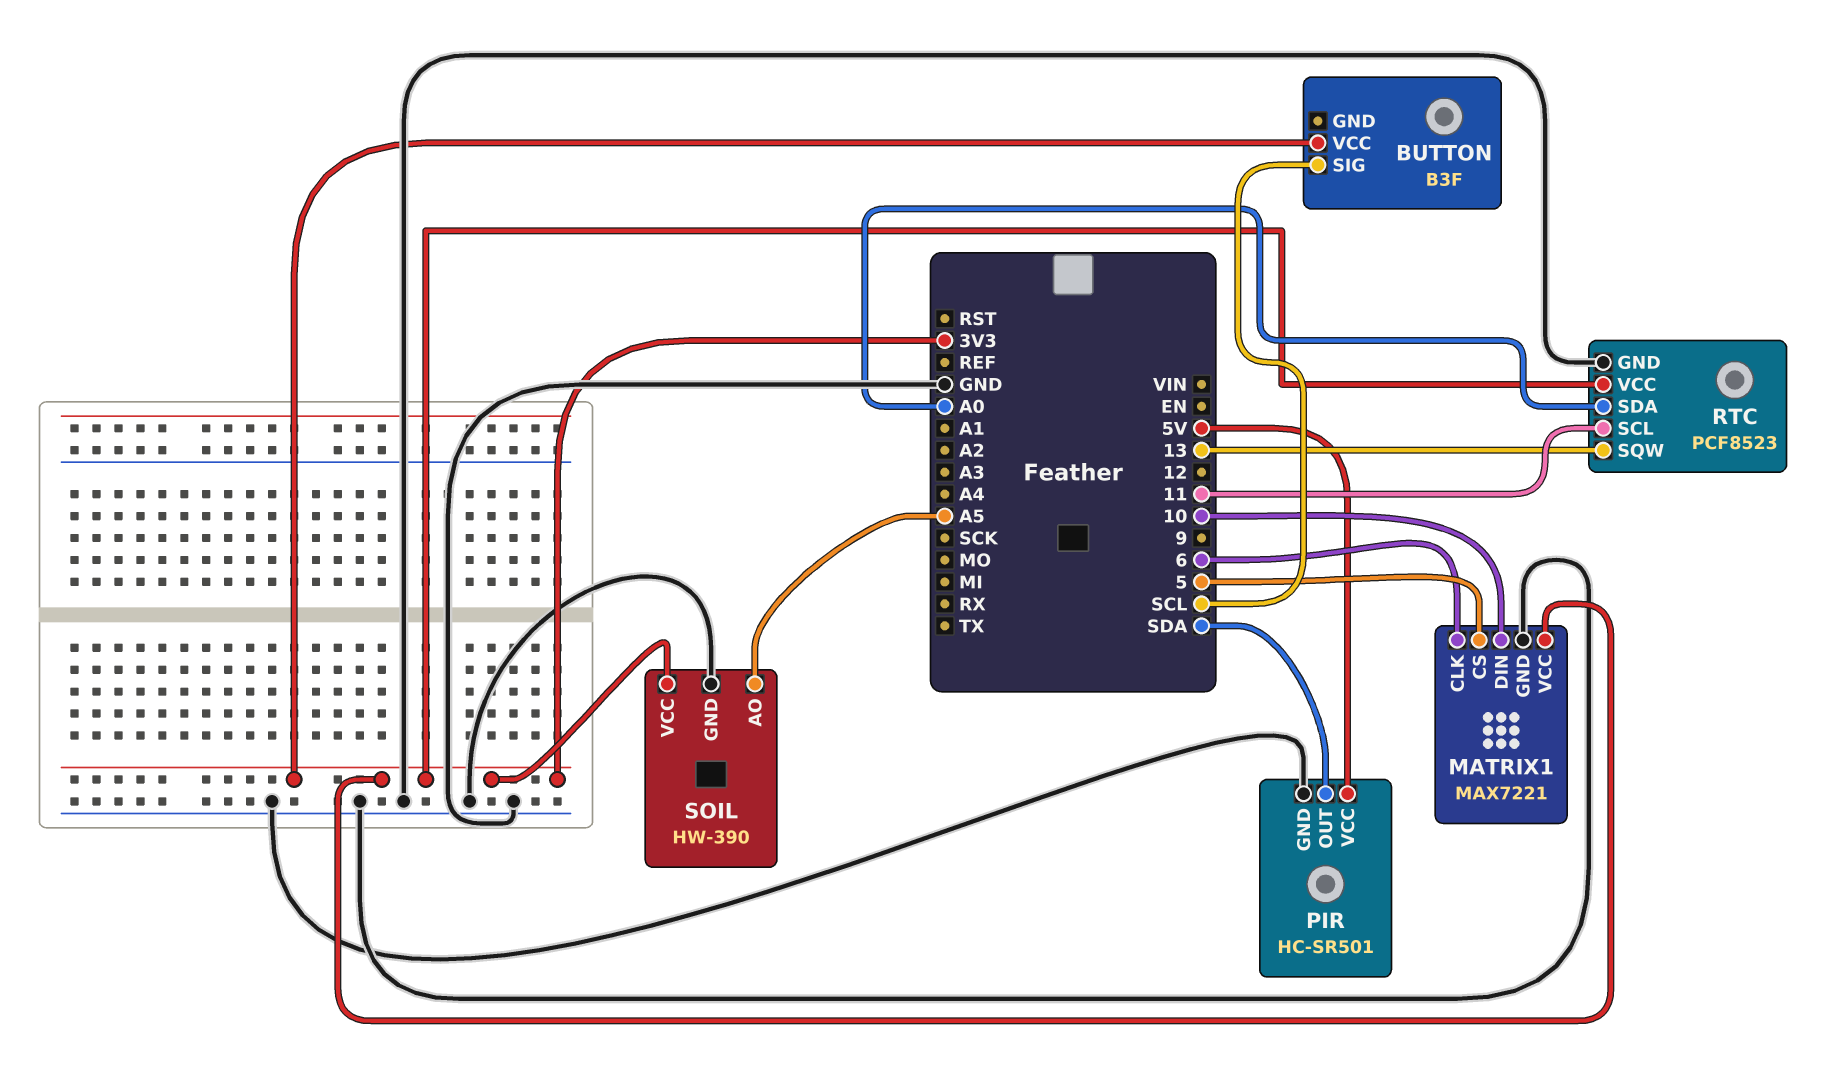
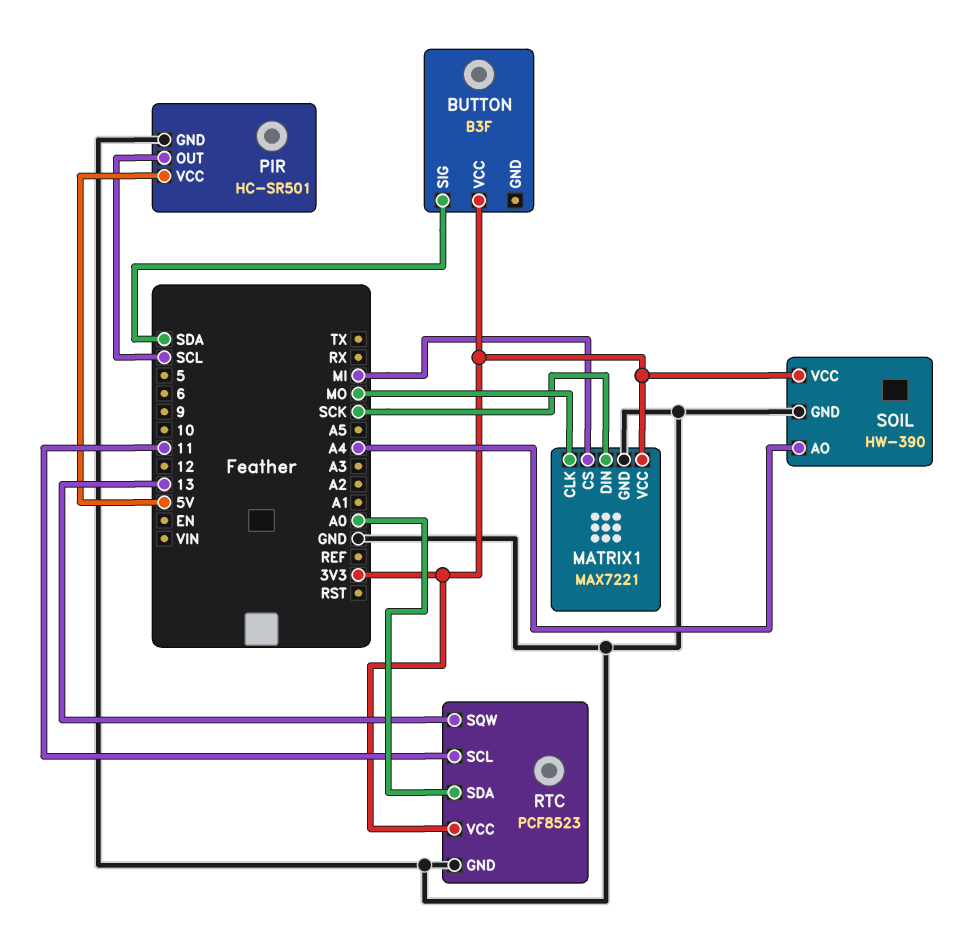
BUTTON pin SIG: SCL -> SDA
MATRIX1 pin CLK: 6 -> MO
MATRIX1 pin CS: 5 -> MI
MATRIX1 pin DIN: 10 -> SCK
PIR pin OUT: SDA -> SCL
SOIL pin AO: A5 -> A4

